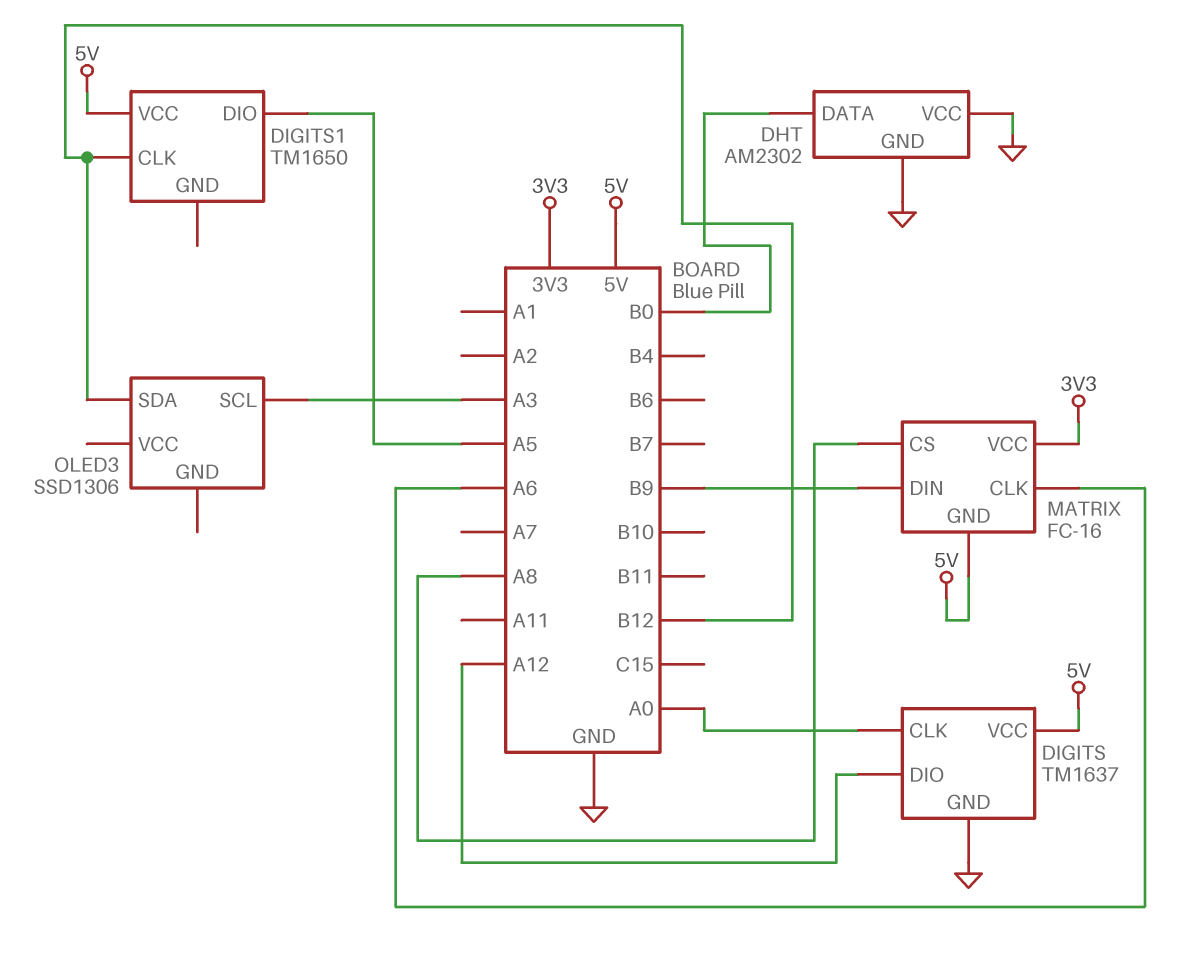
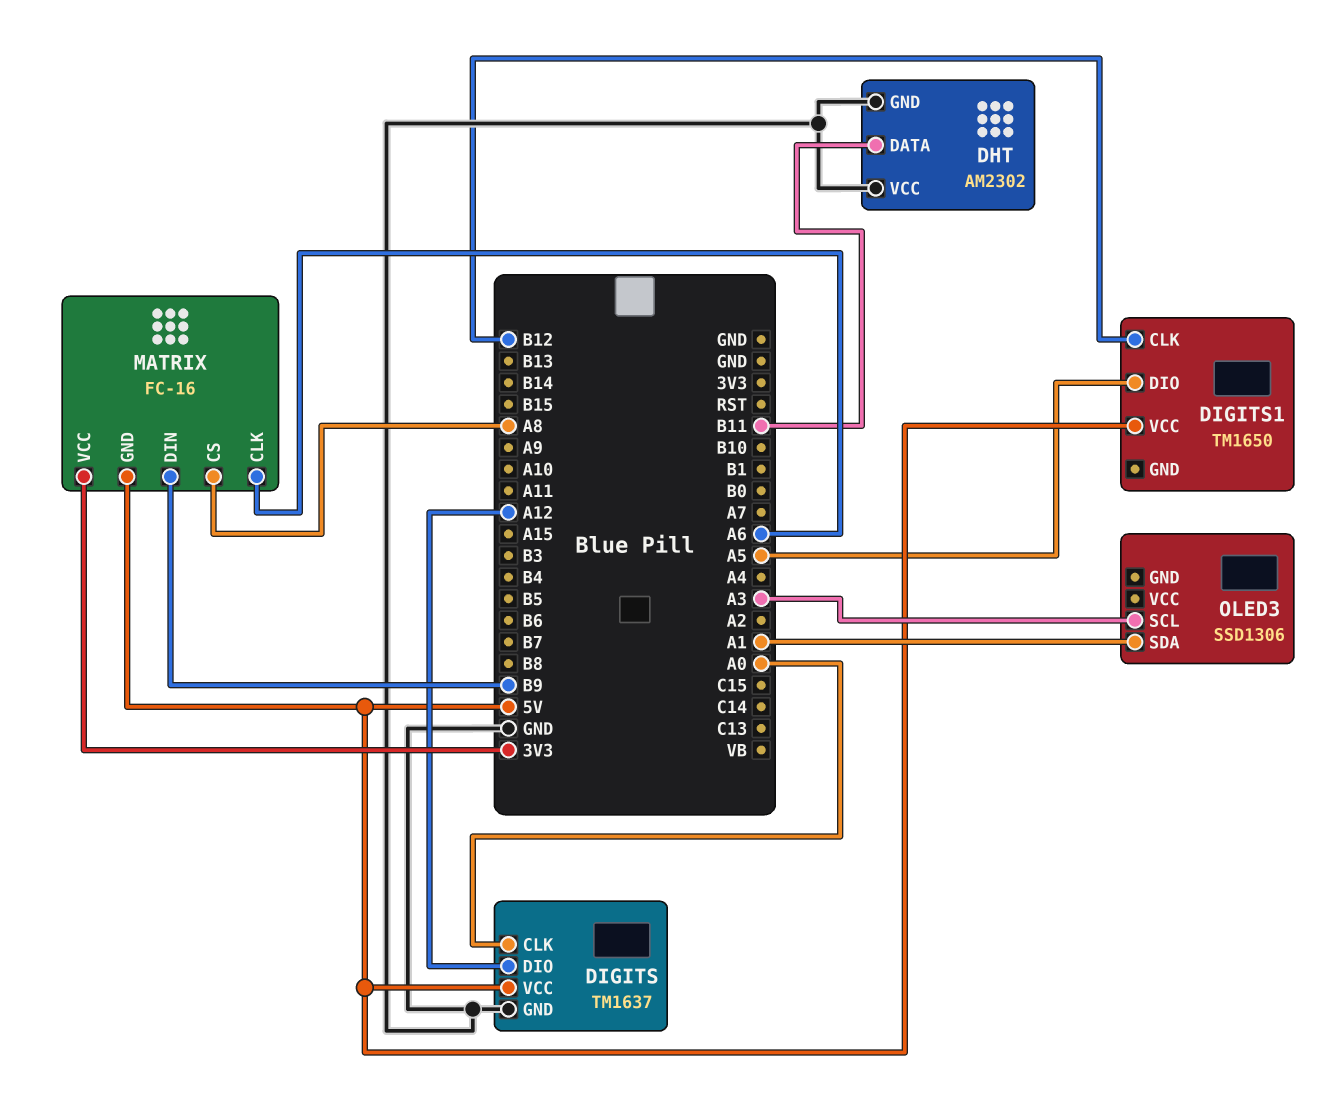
DHT pin DATA: B0 -> B11
OLED3 pin SDA: B12 -> A1

